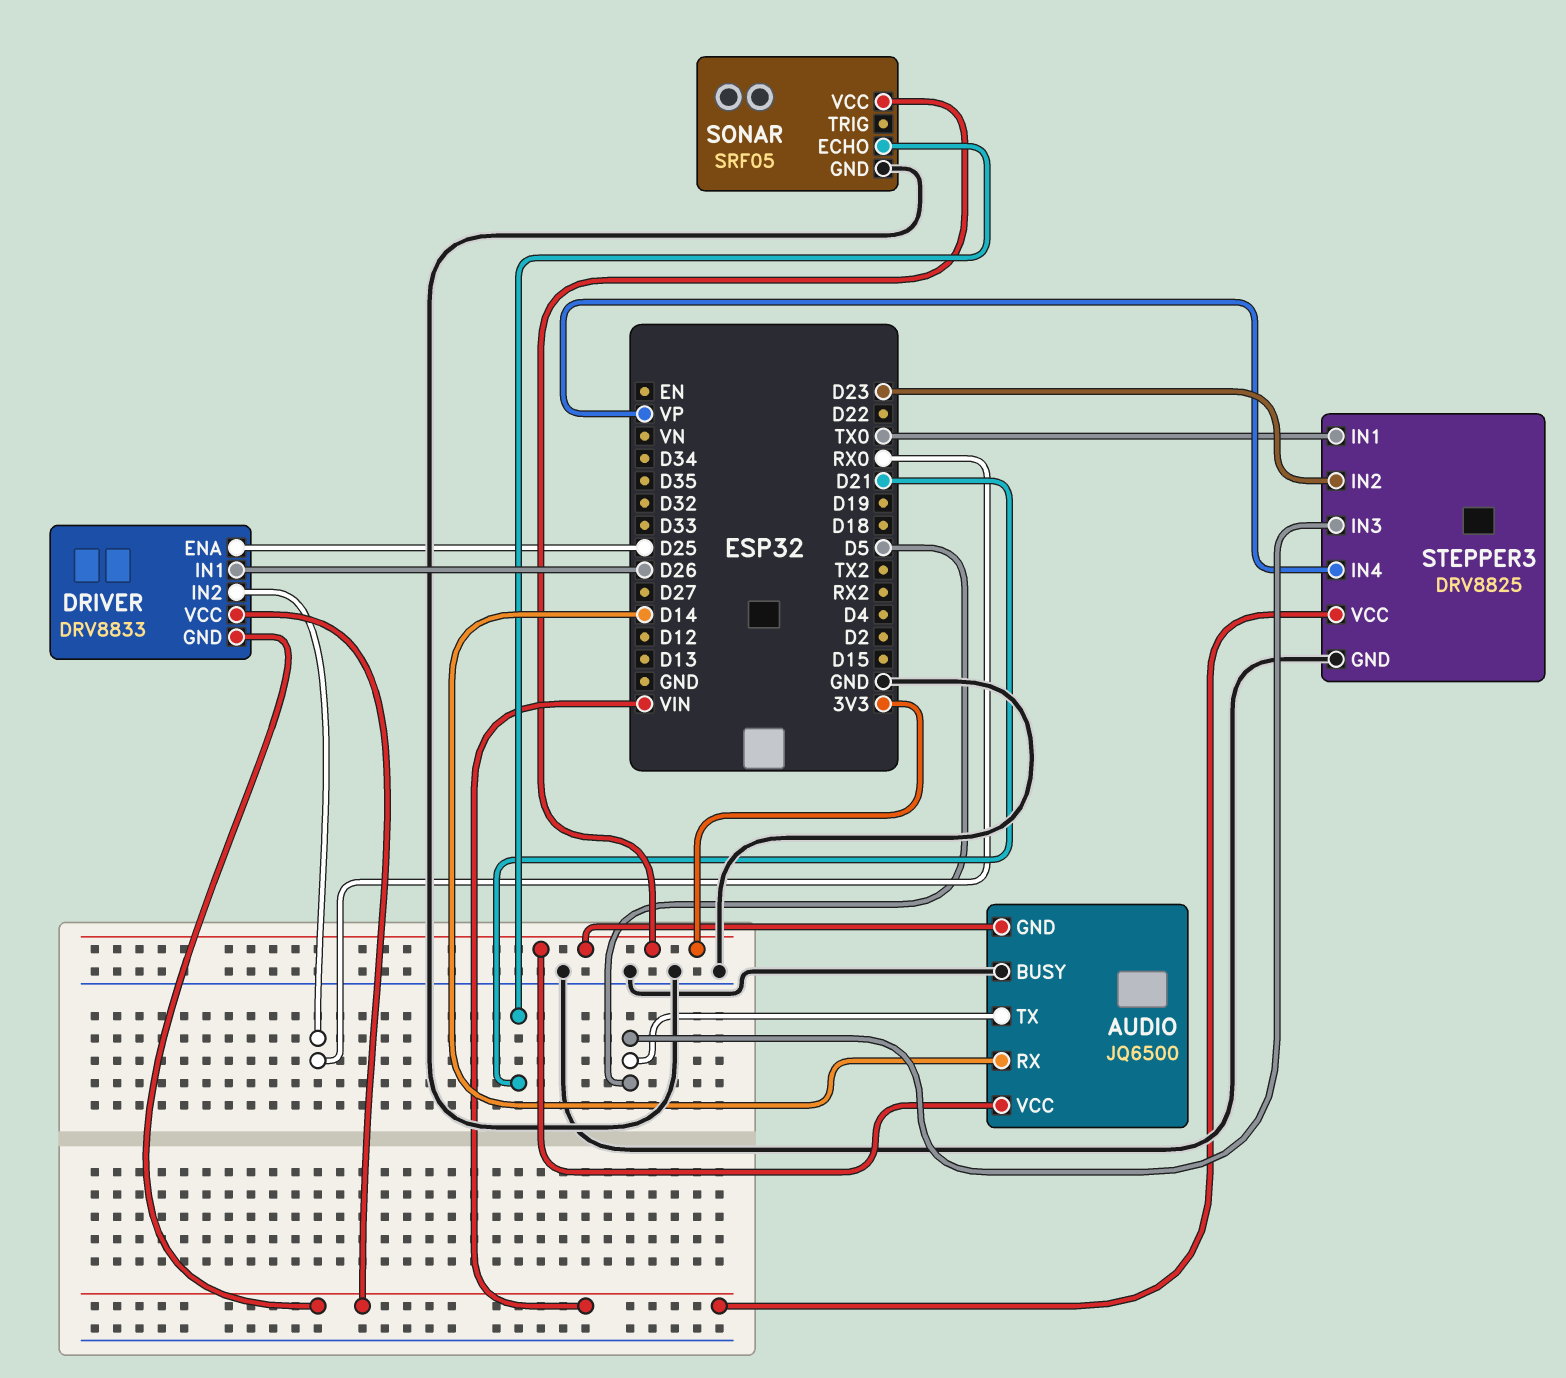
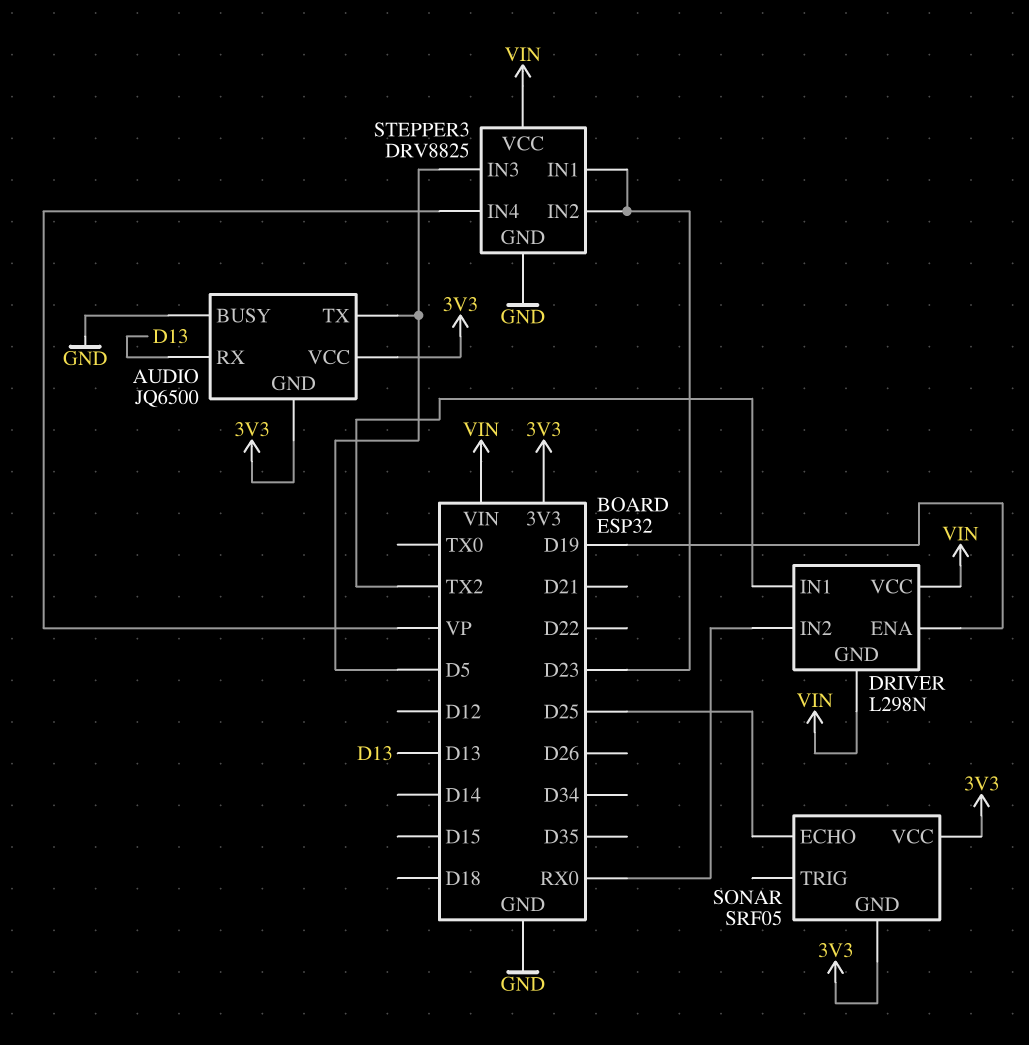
AUDIO pin RX: D14 -> D13
DRIVER: DRV8833 -> L298N
DRIVER pin ENA: D25 -> D19
DRIVER pin IN1: D26 -> TX2
SONAR pin ECHO: D21 -> D25
SONAR pin GND: GND -> 3V3
STEPPER3 pin IN1: TX0 -> D23

